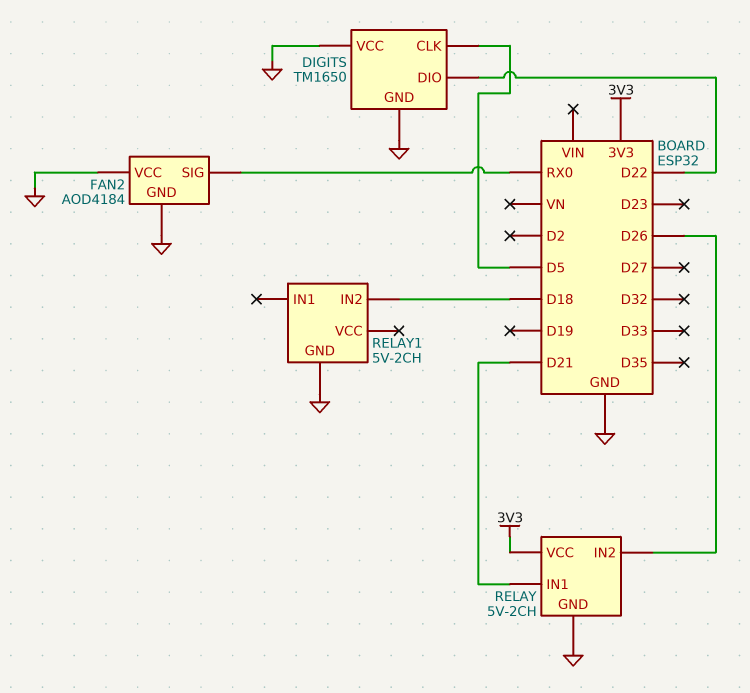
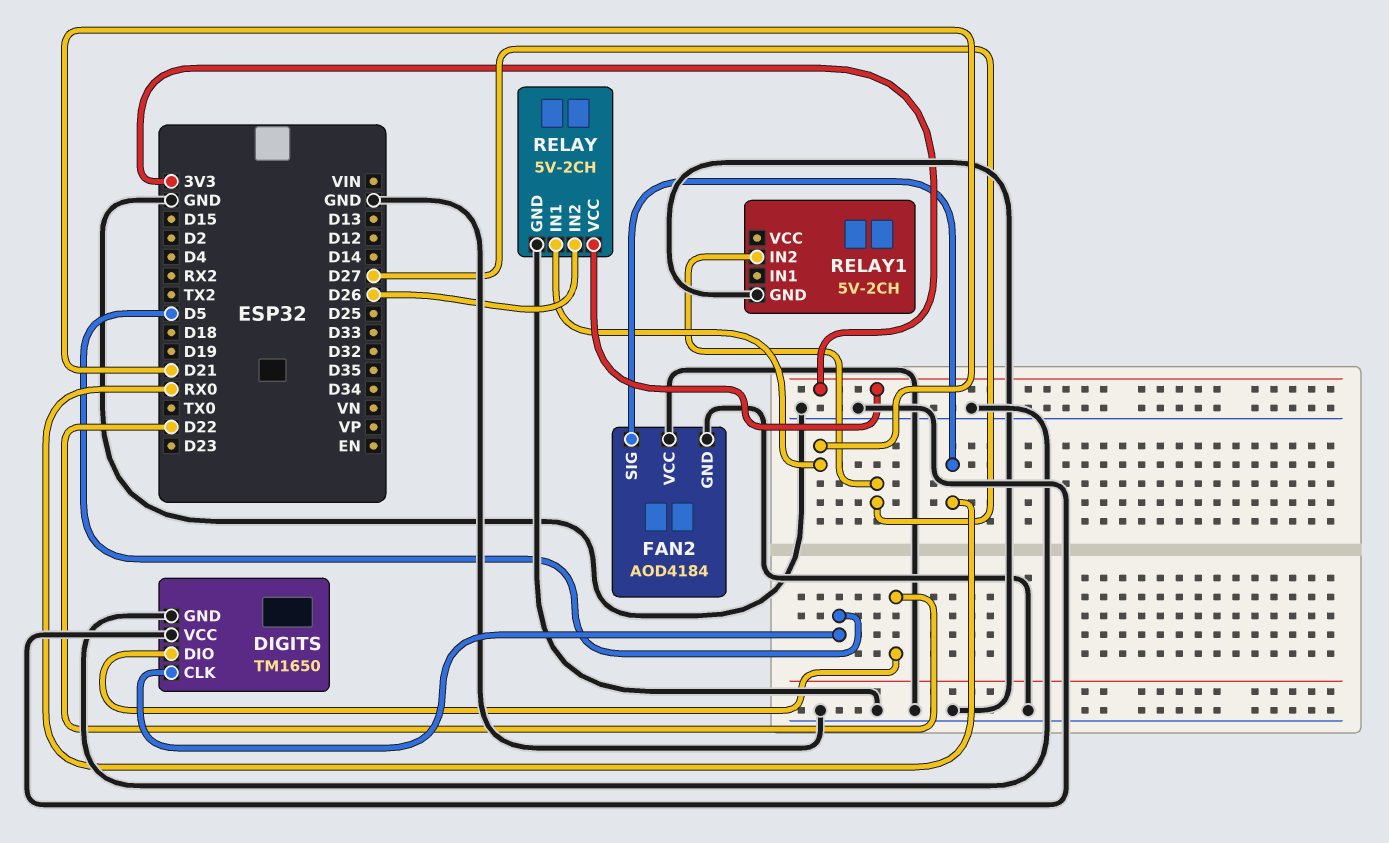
RELAY1 pin IN2: D18 -> D27

